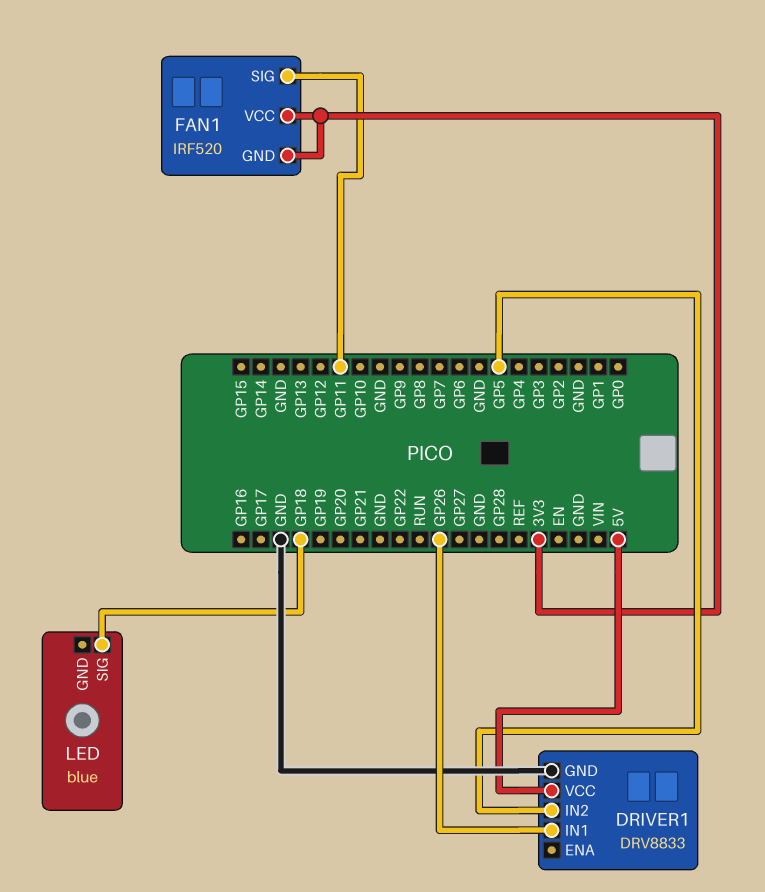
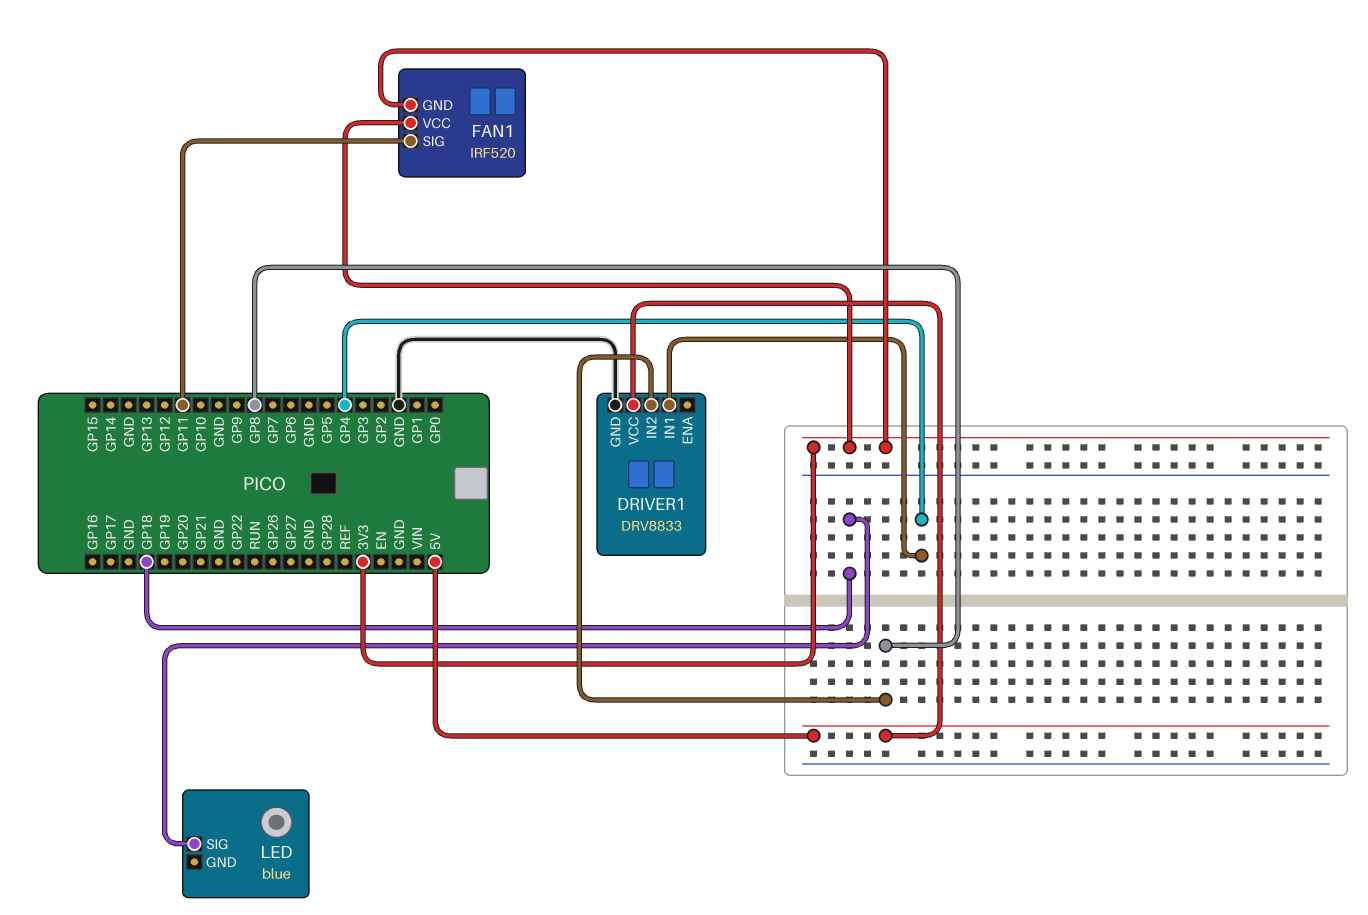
DRIVER1 pin IN1: GP26 -> GP4
DRIVER1 pin IN2: GP5 -> GP8

